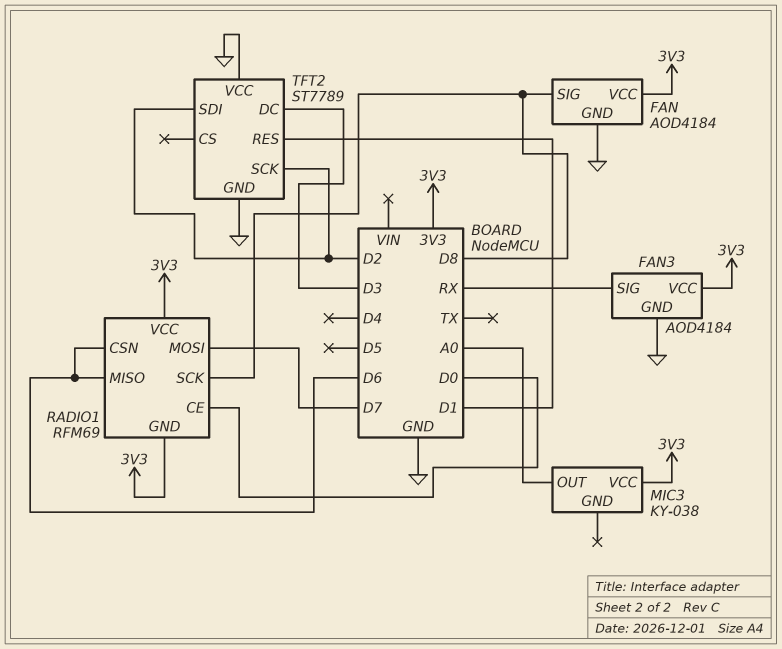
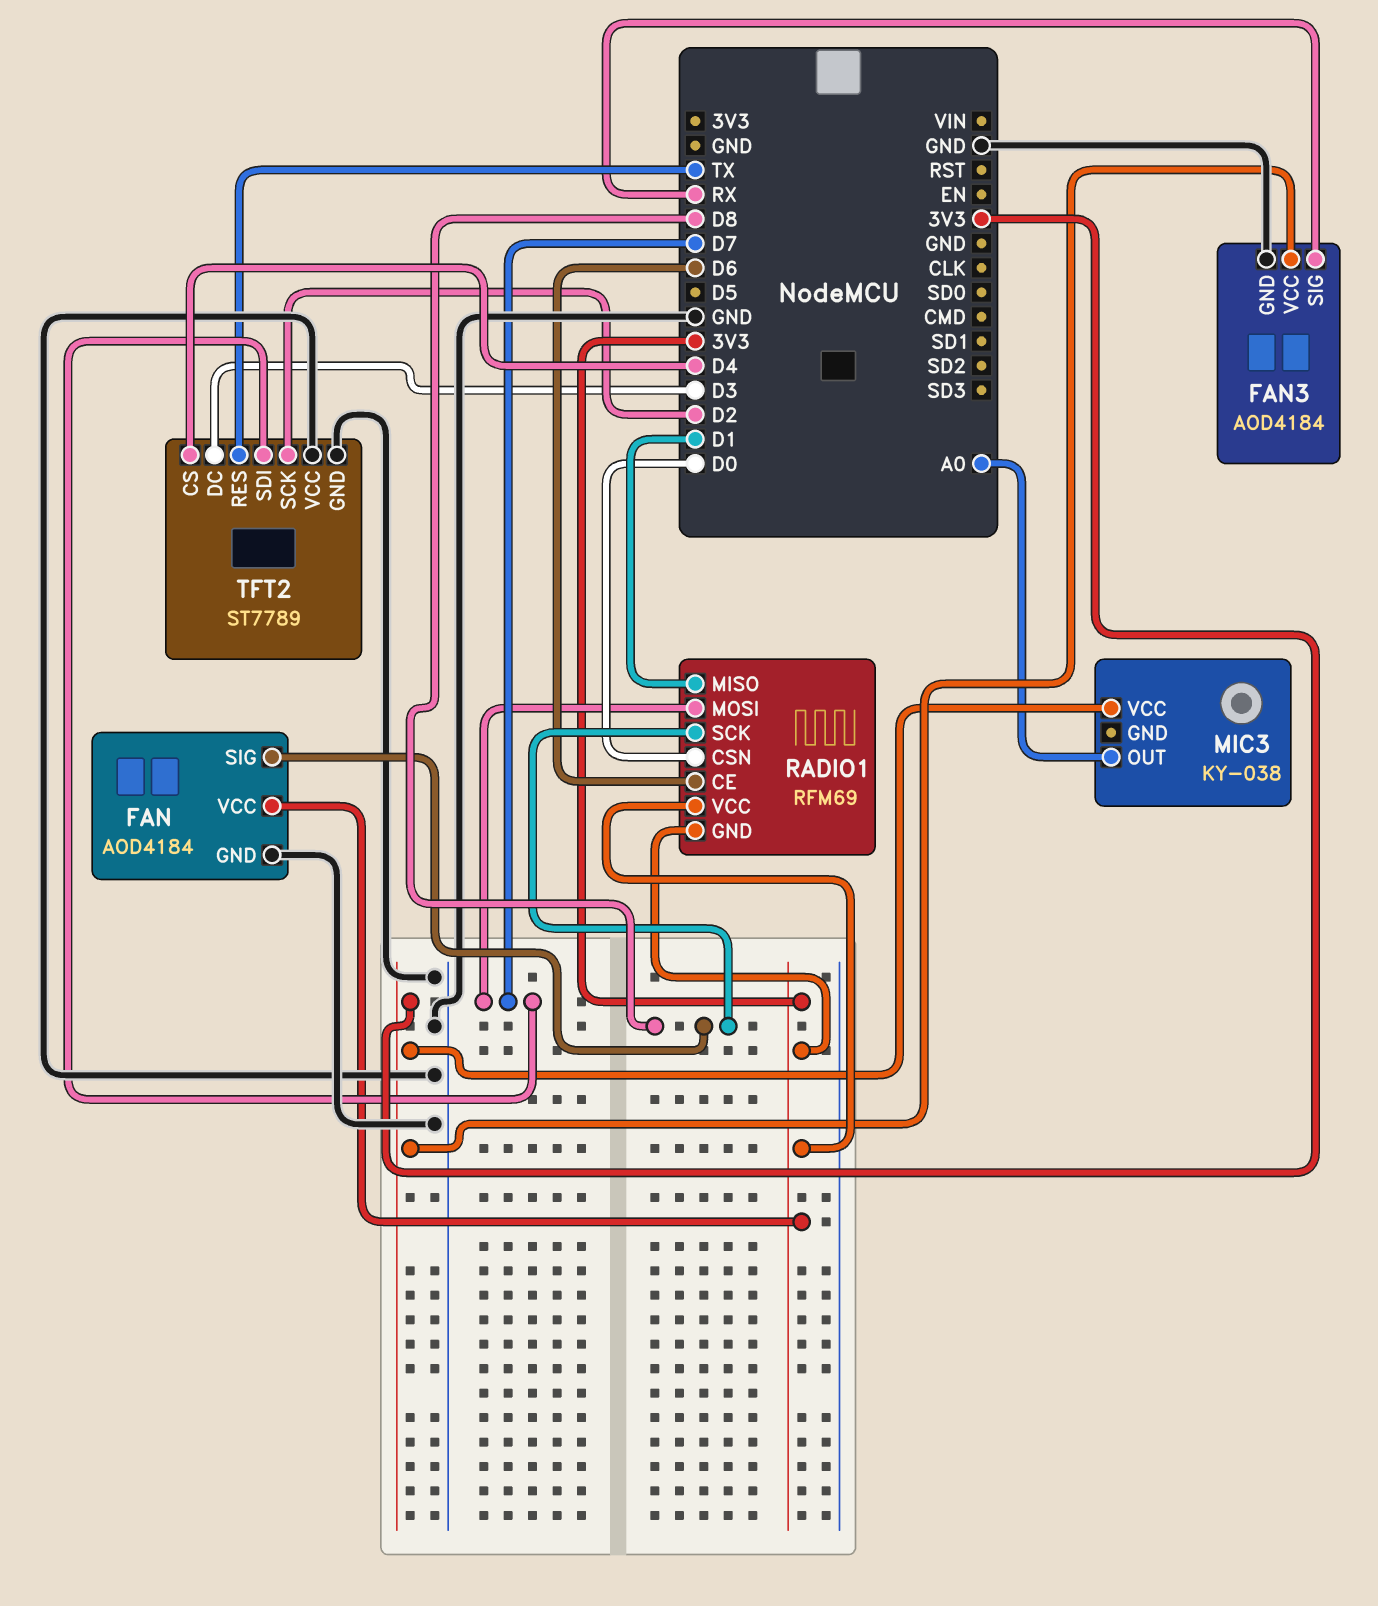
RADIO1 pin CE: D0 -> D6
RADIO1 pin CSN: D6 -> D0
RADIO1 pin MISO: D6 -> D1
TFT2 pin CS: none -> D4
TFT2 pin RES: D1 -> TX
TFT2 pin SDI: D2 -> D7

